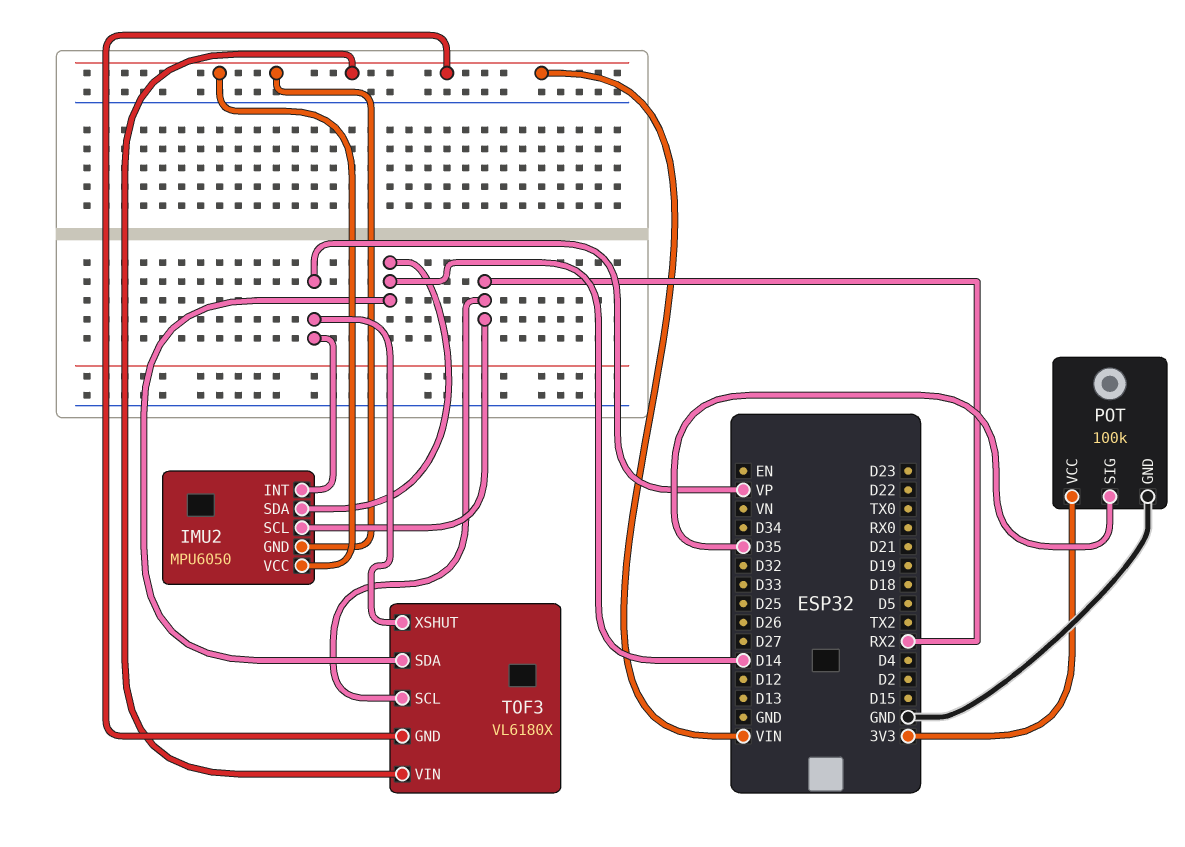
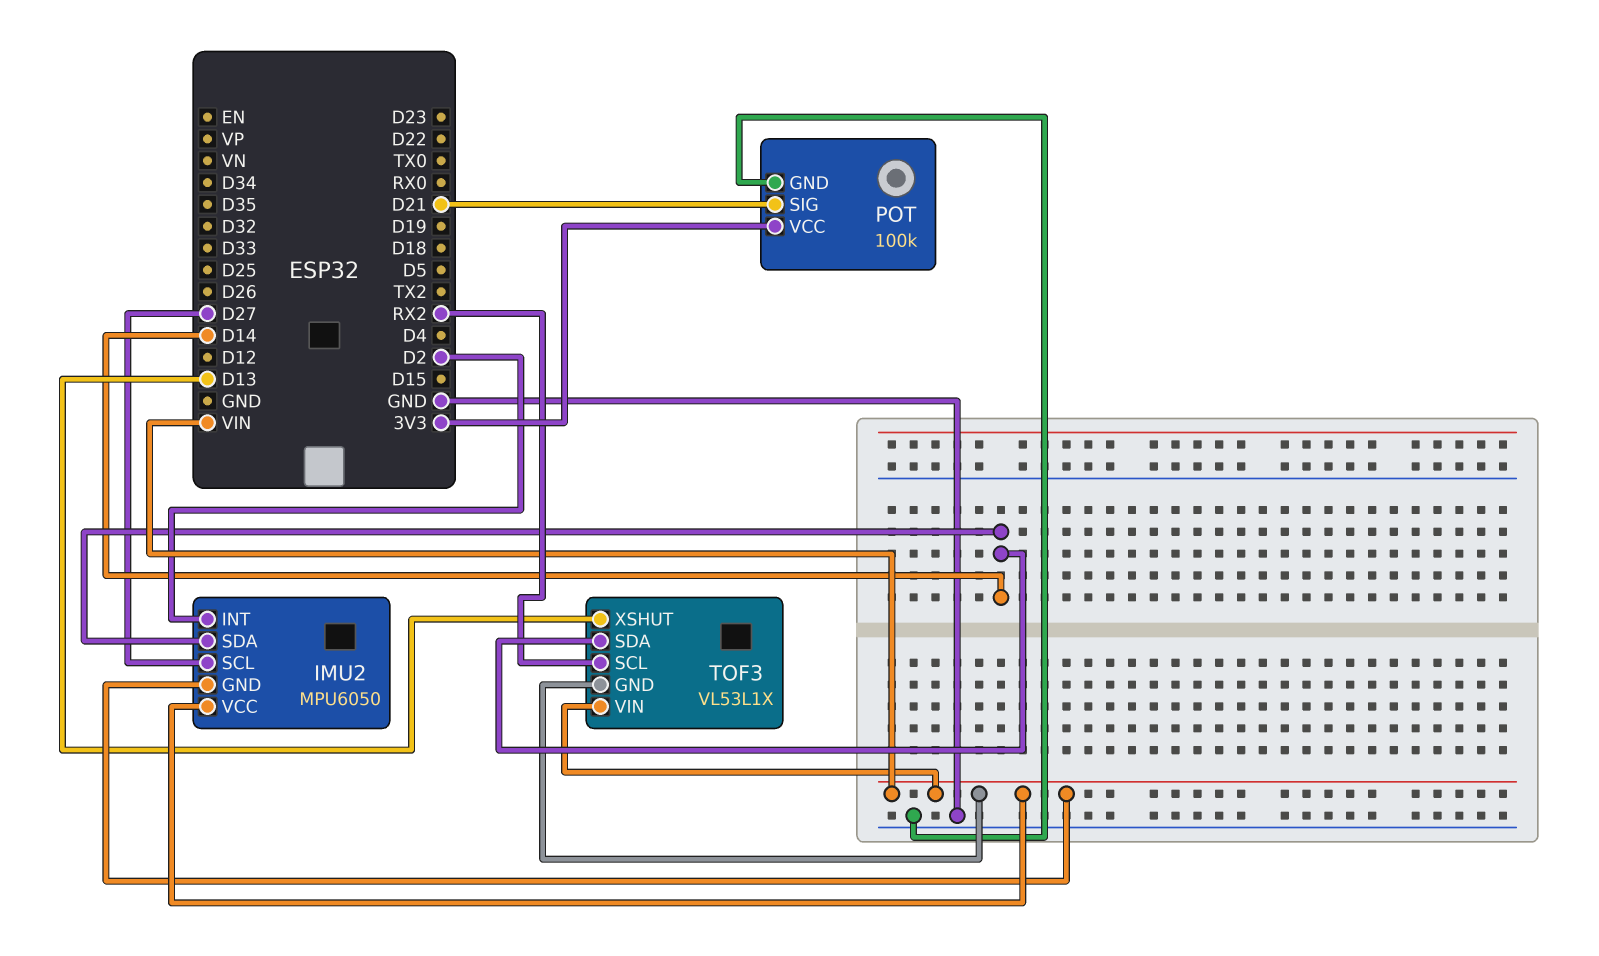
IMU2 pin INT: VP -> D2
IMU2 pin SCL: RX2 -> D27
POT pin SIG: D35 -> D21
TOF3: VL6180X -> VL53L1X
TOF3 pin XSHUT: VP -> D13

